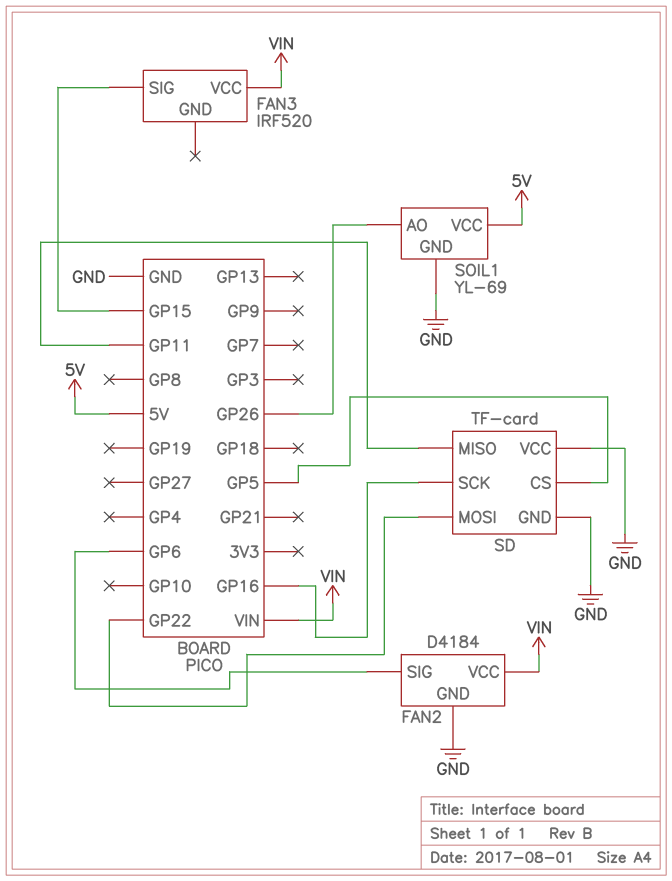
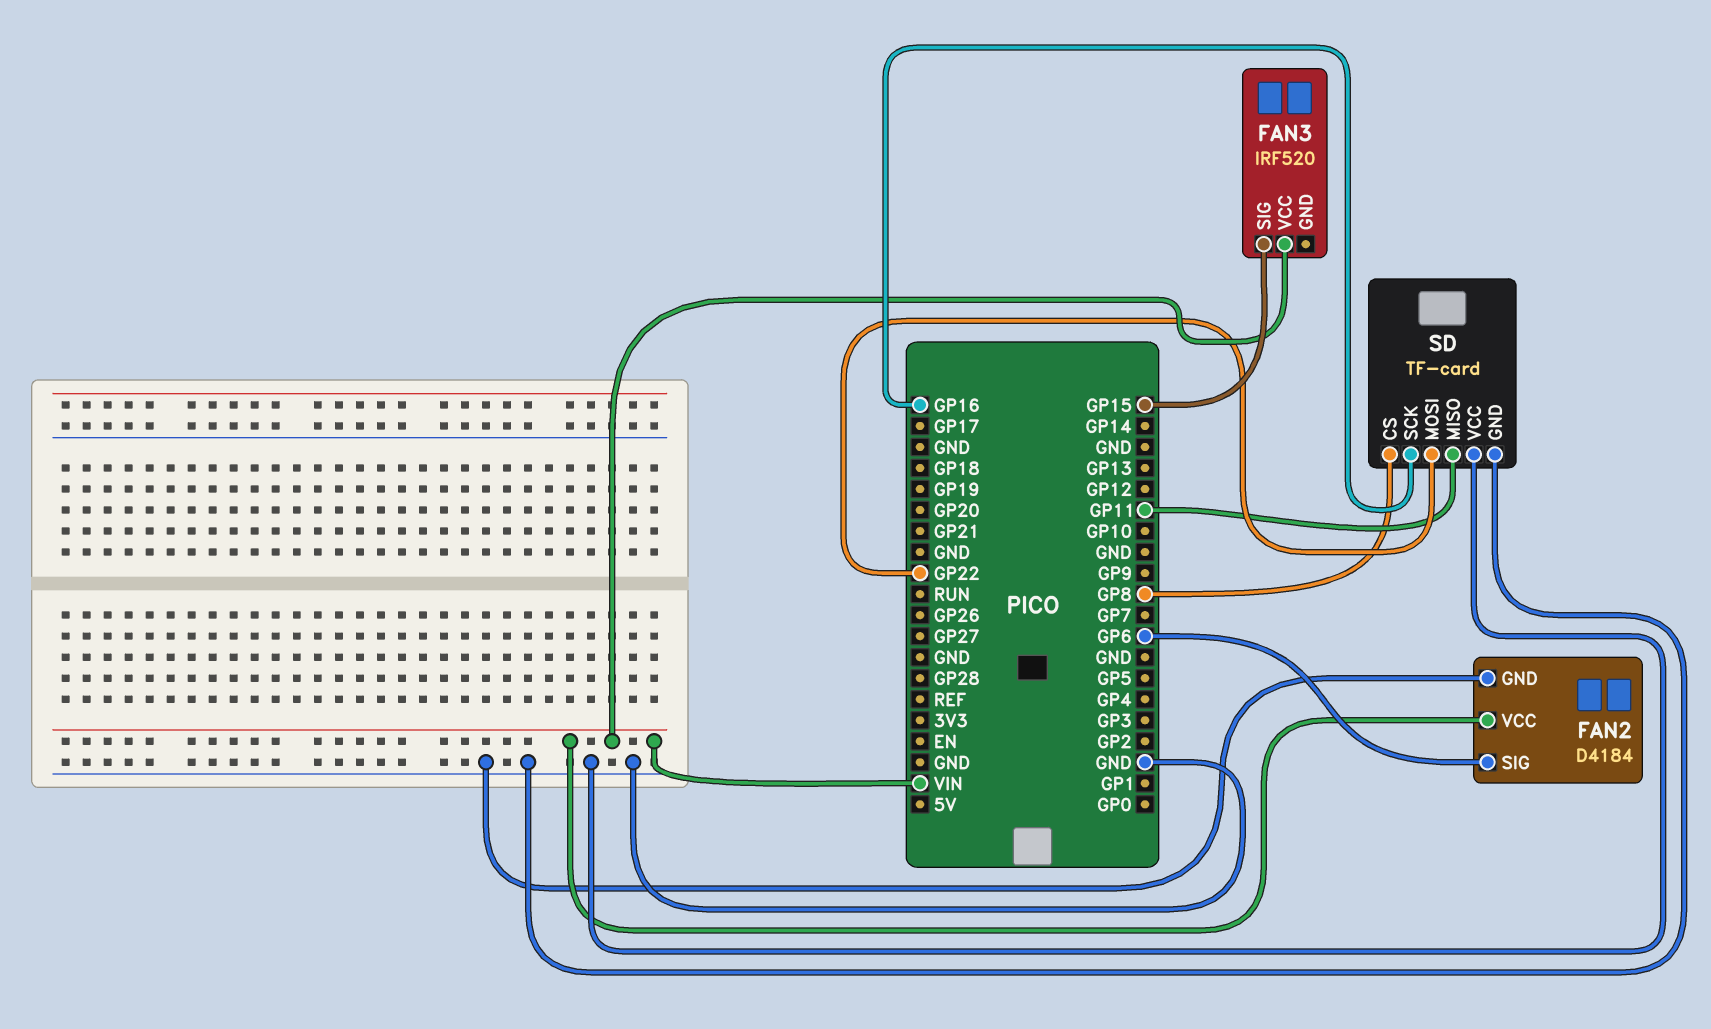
SD pin CS: GP5 -> GP8
SOIL1: YL-69 -> none
SOIL1 pin AO: GP26 -> none
SOIL1 pin GND: GND -> none
SOIL1 pin VCC: 5V -> none

